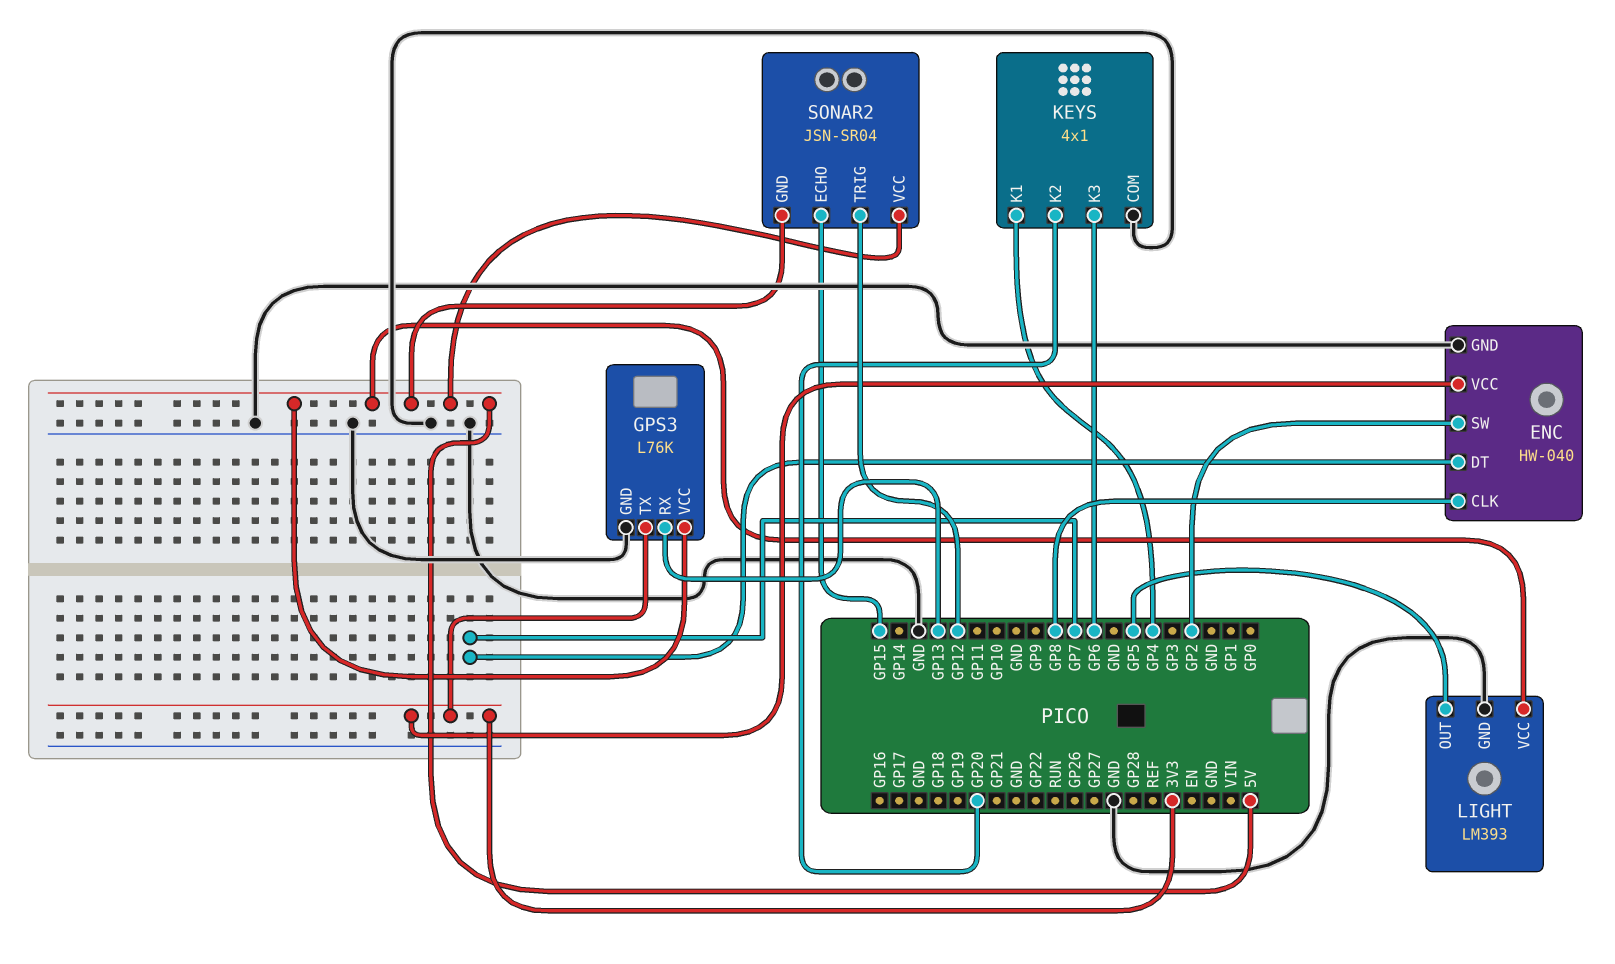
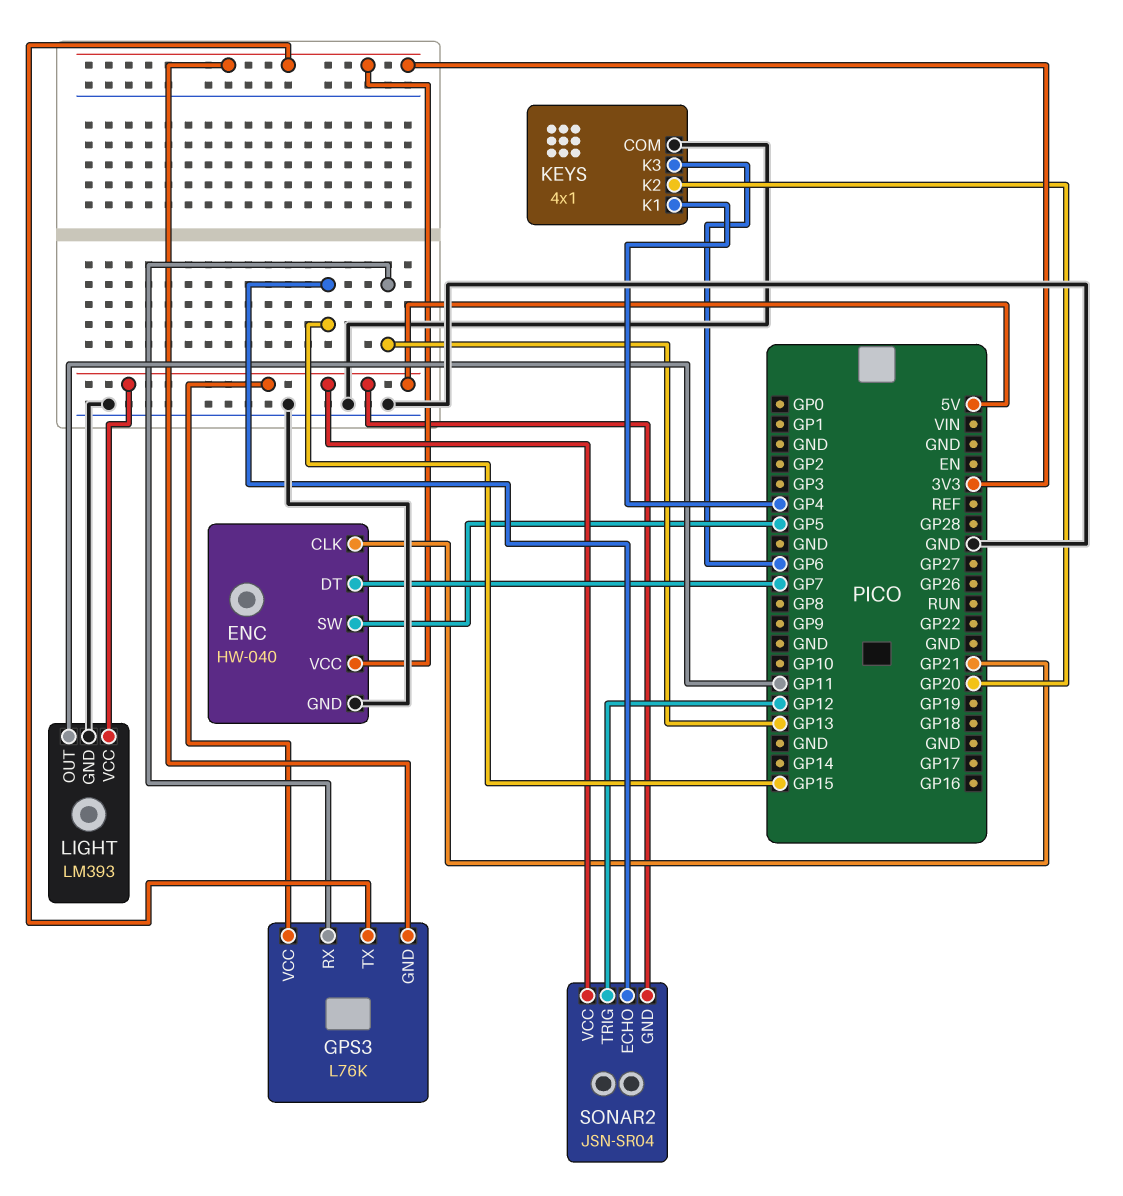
ENC pin CLK: GP8 -> GP21
ENC pin SW: GP2 -> GP5
GPS3 pin GND: GND -> 3V3
LIGHT pin OUT: GP5 -> GP11

